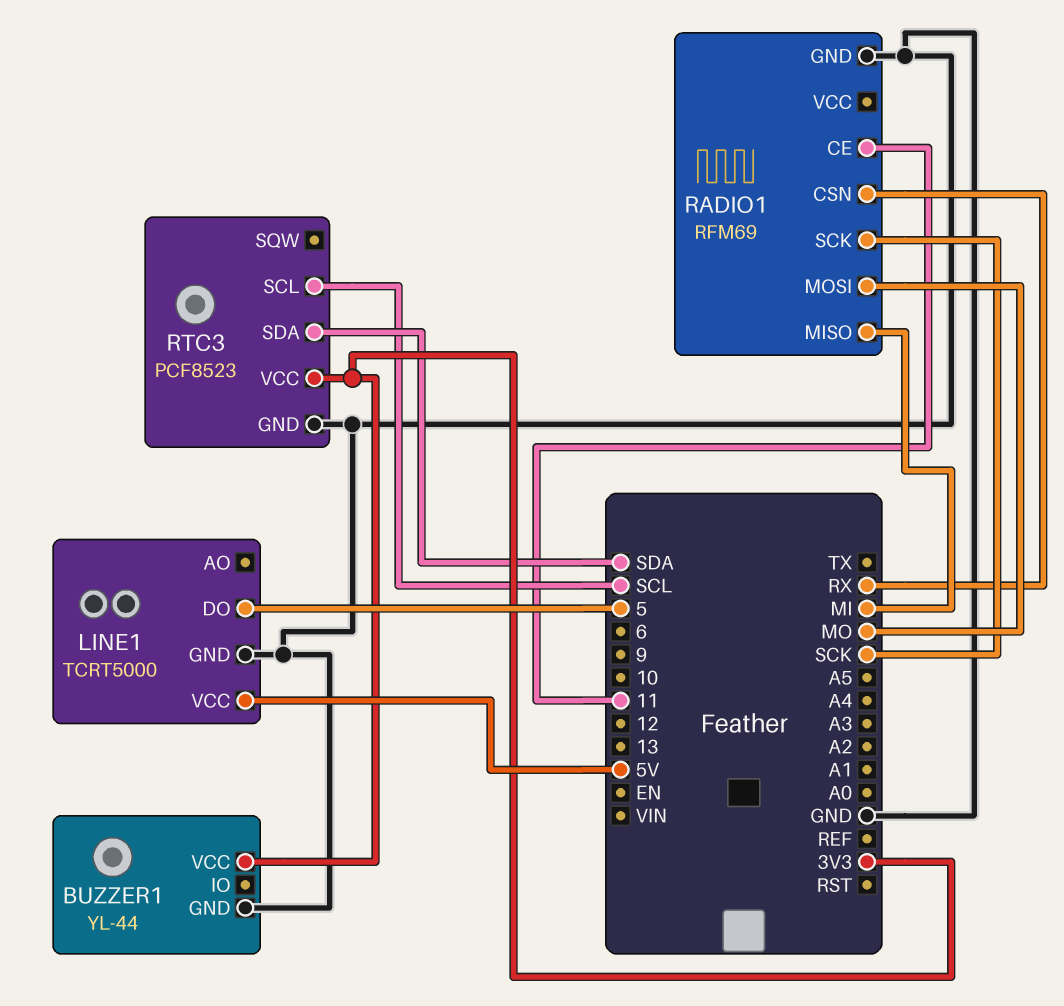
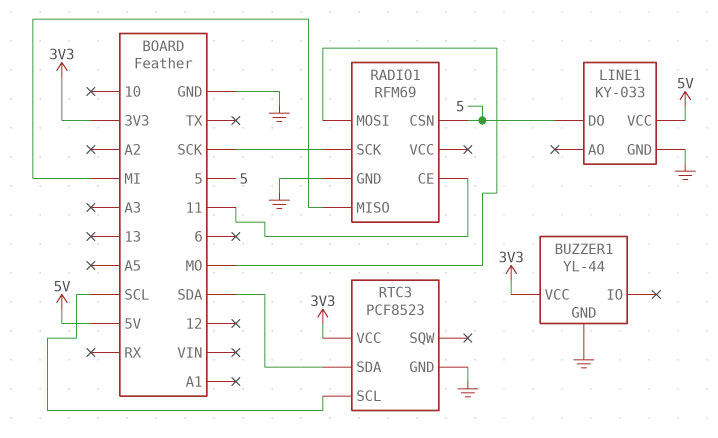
LINE1: TCRT5000 -> KY-033
RADIO1 pin CSN: RX -> 5

